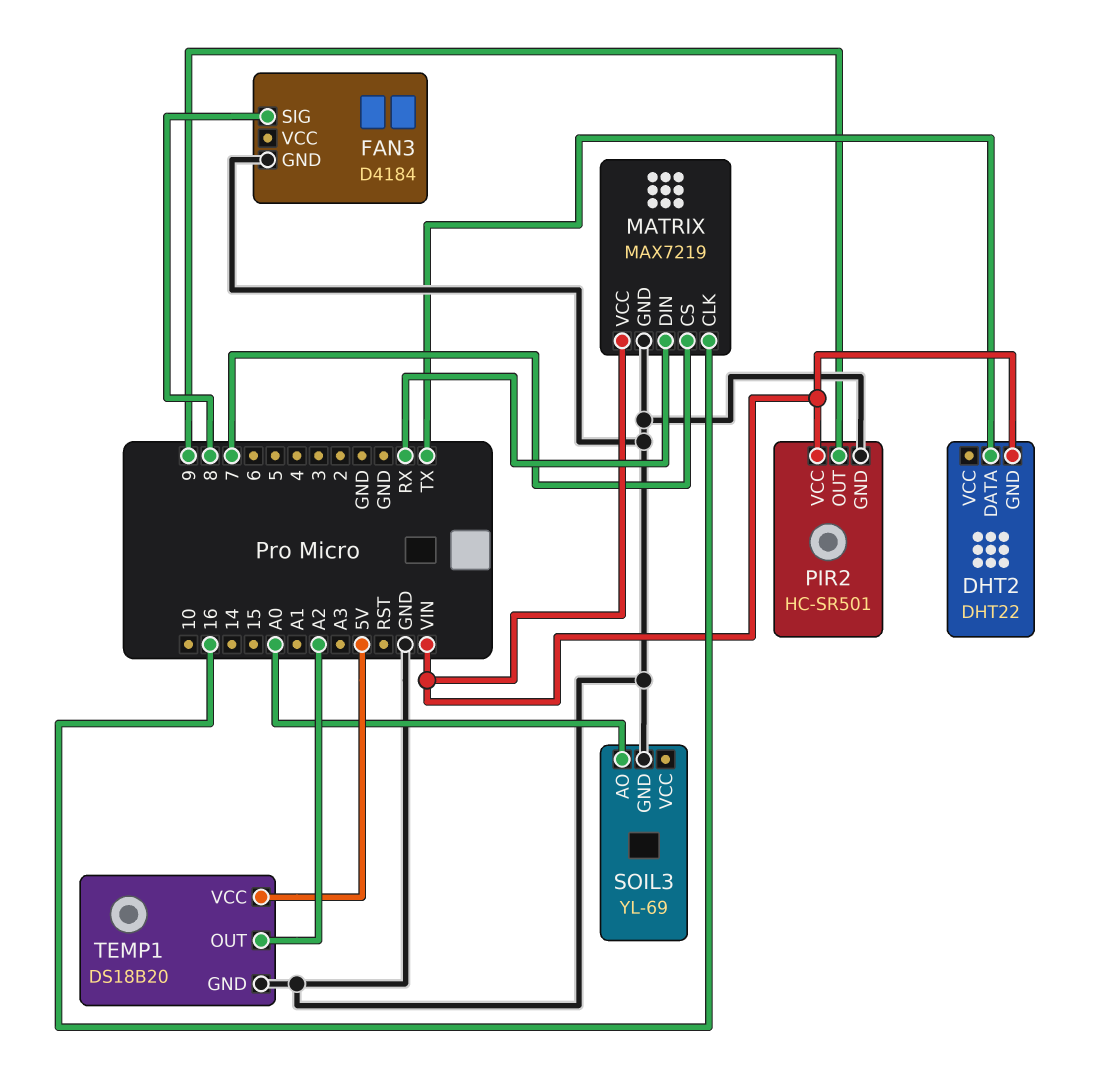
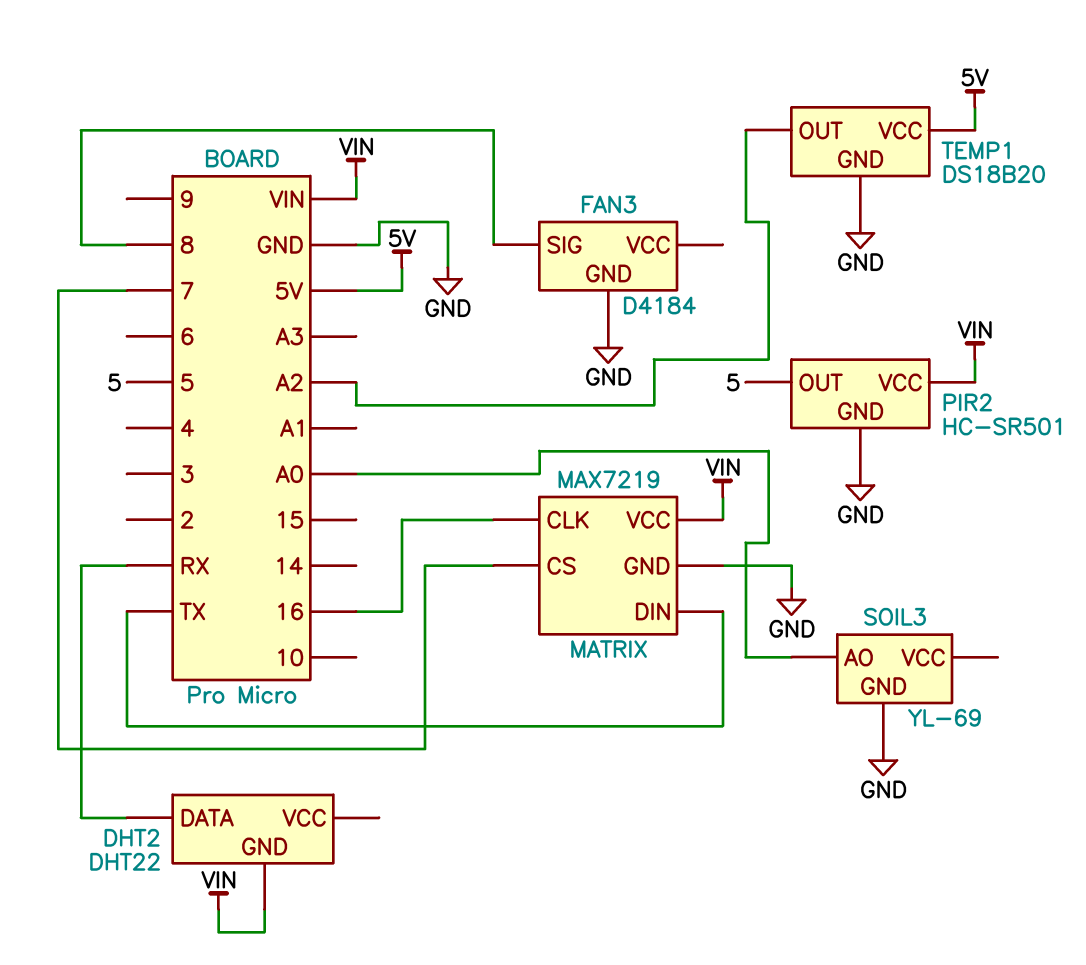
DHT2 pin DATA: TX -> RX
MATRIX pin DIN: RX -> TX
PIR2 pin OUT: 9 -> 5

